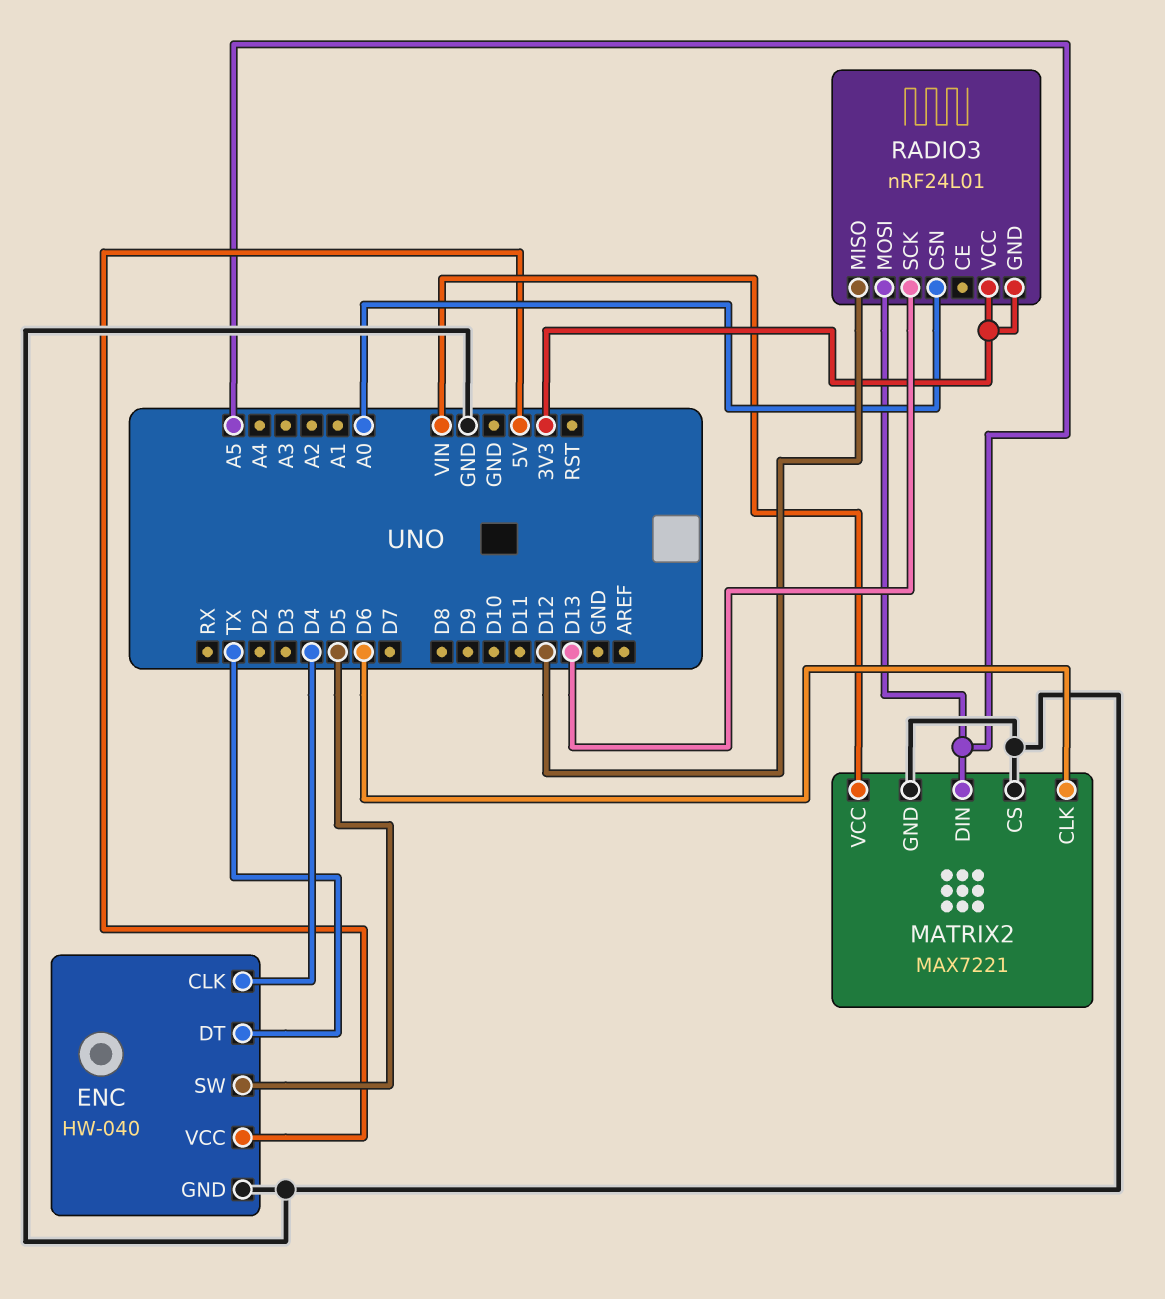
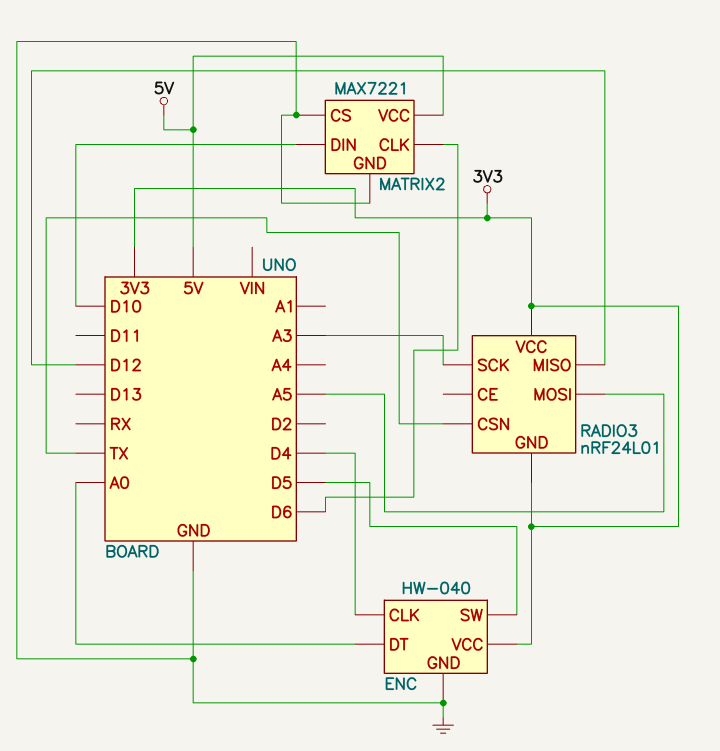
ENC pin DT: TX -> A0
ENC pin VCC: 5V -> 3V3
MATRIX2 pin DIN: A5 -> D10
MATRIX2 pin VCC: VIN -> 5V
RADIO3 pin CSN: A0 -> TX
RADIO3 pin SCK: D13 -> A3

